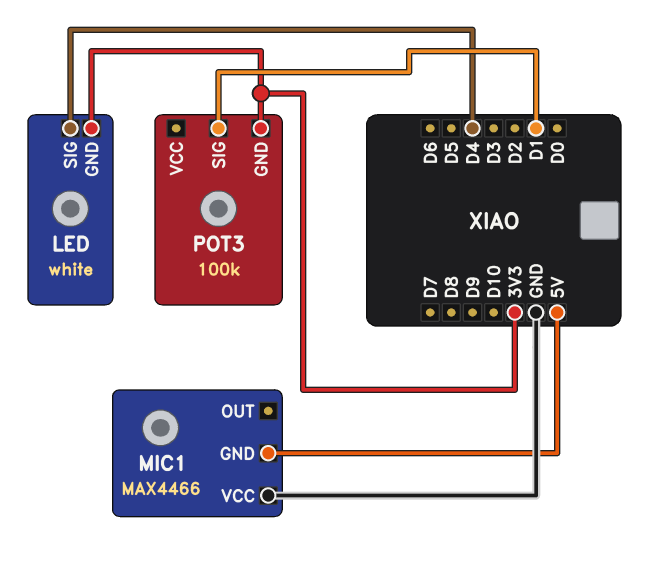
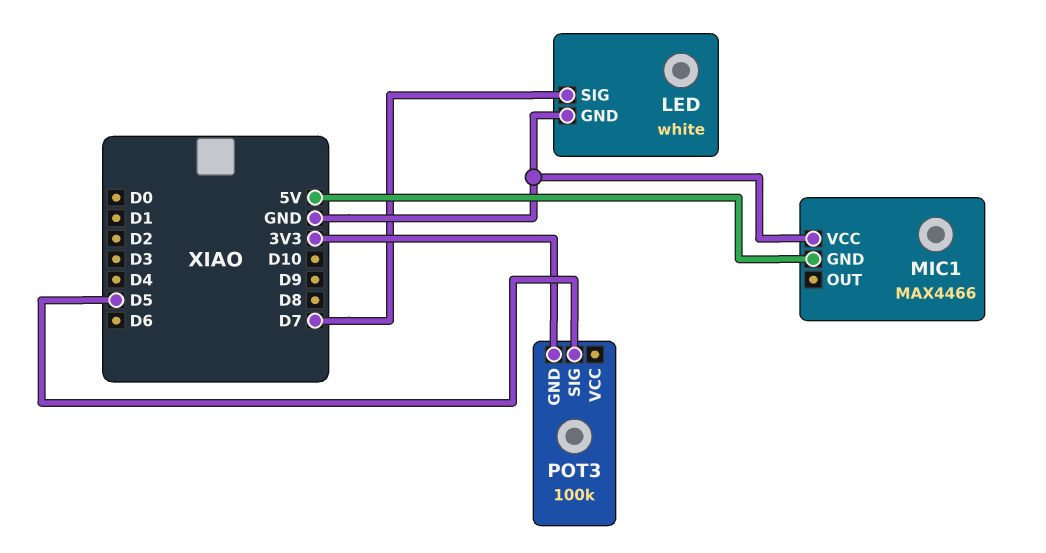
LED pin GND: 3V3 -> GND
LED pin SIG: D4 -> D7
POT3 pin SIG: D1 -> D5

